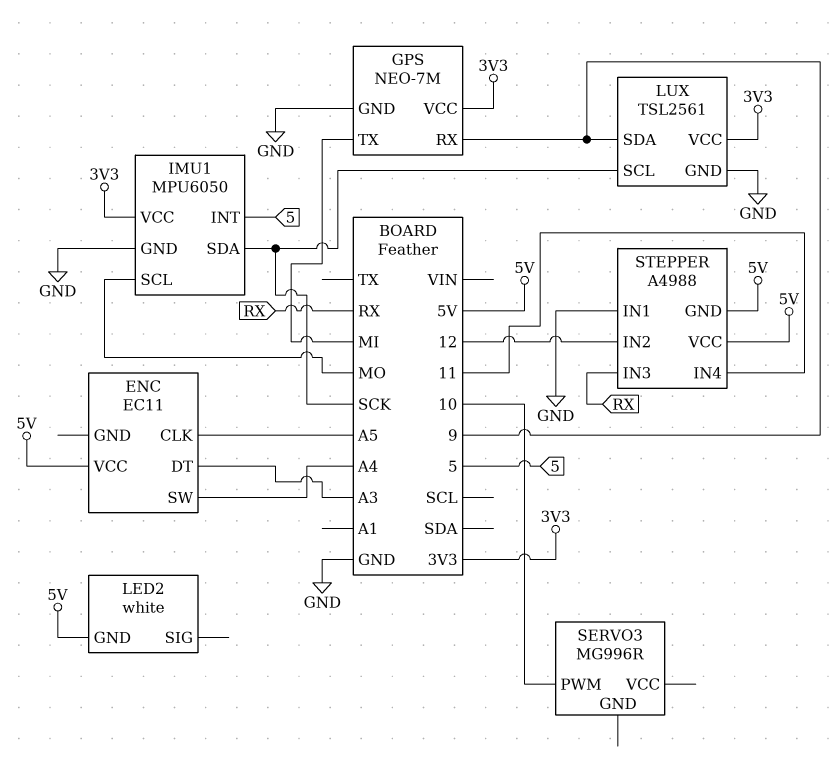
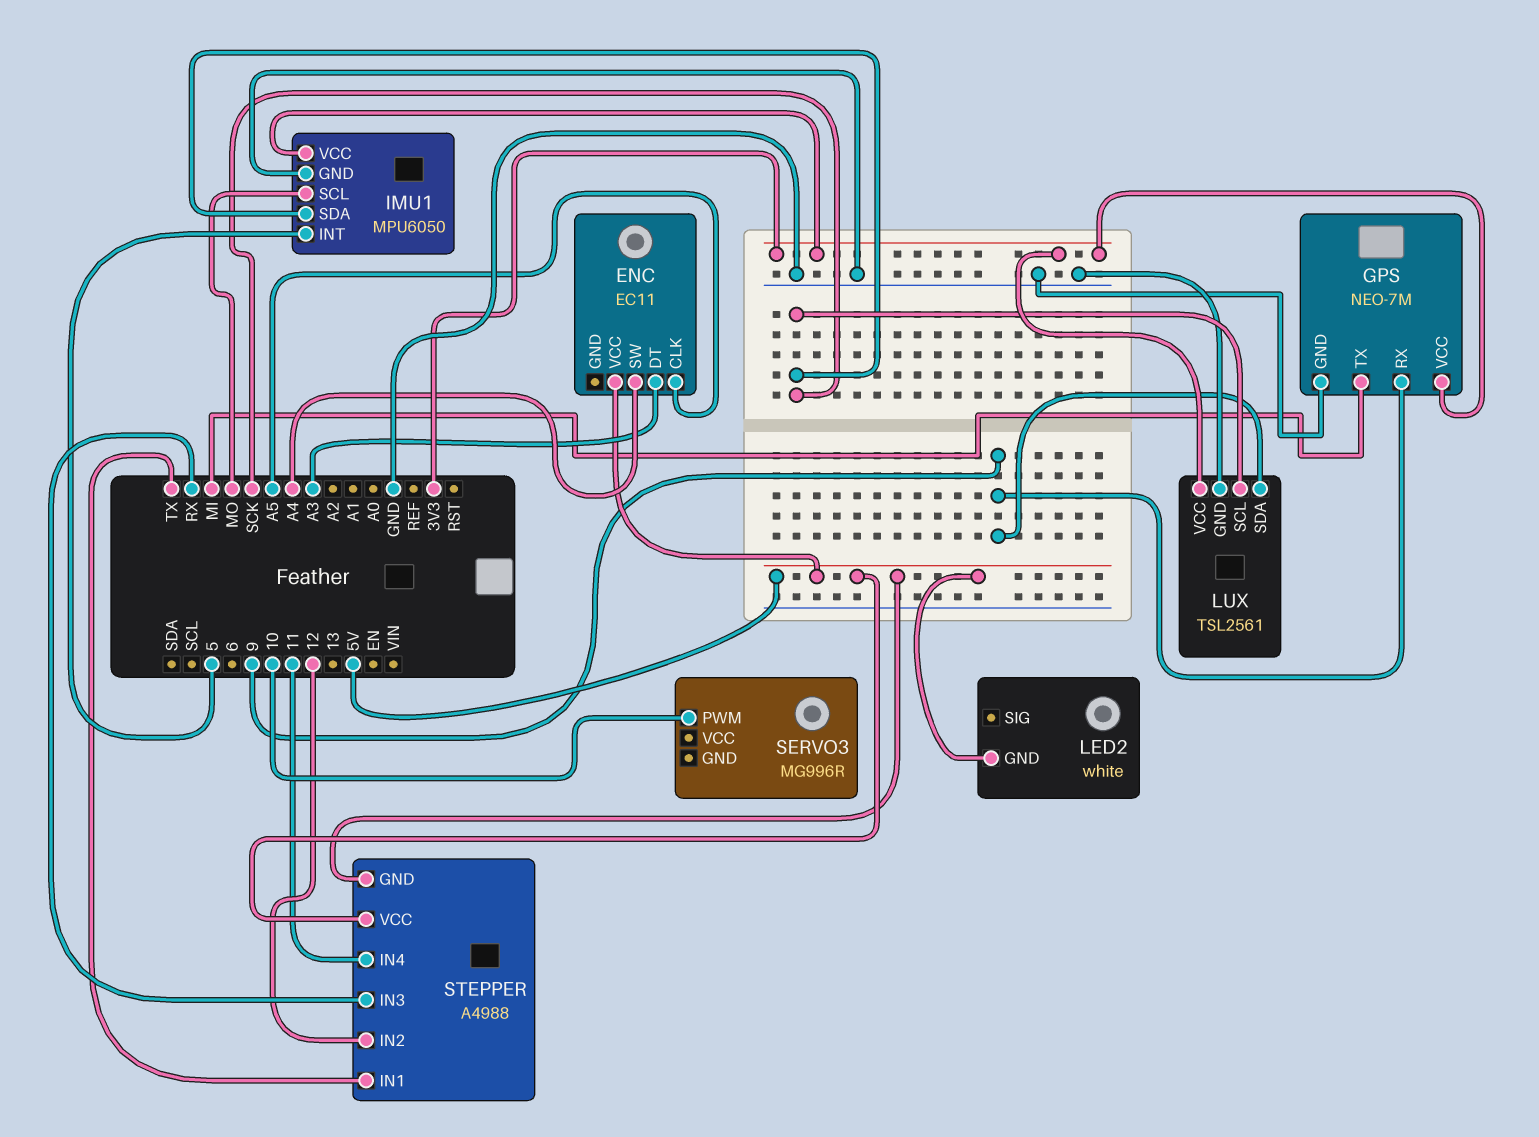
STEPPER pin IN1: GND -> TX

